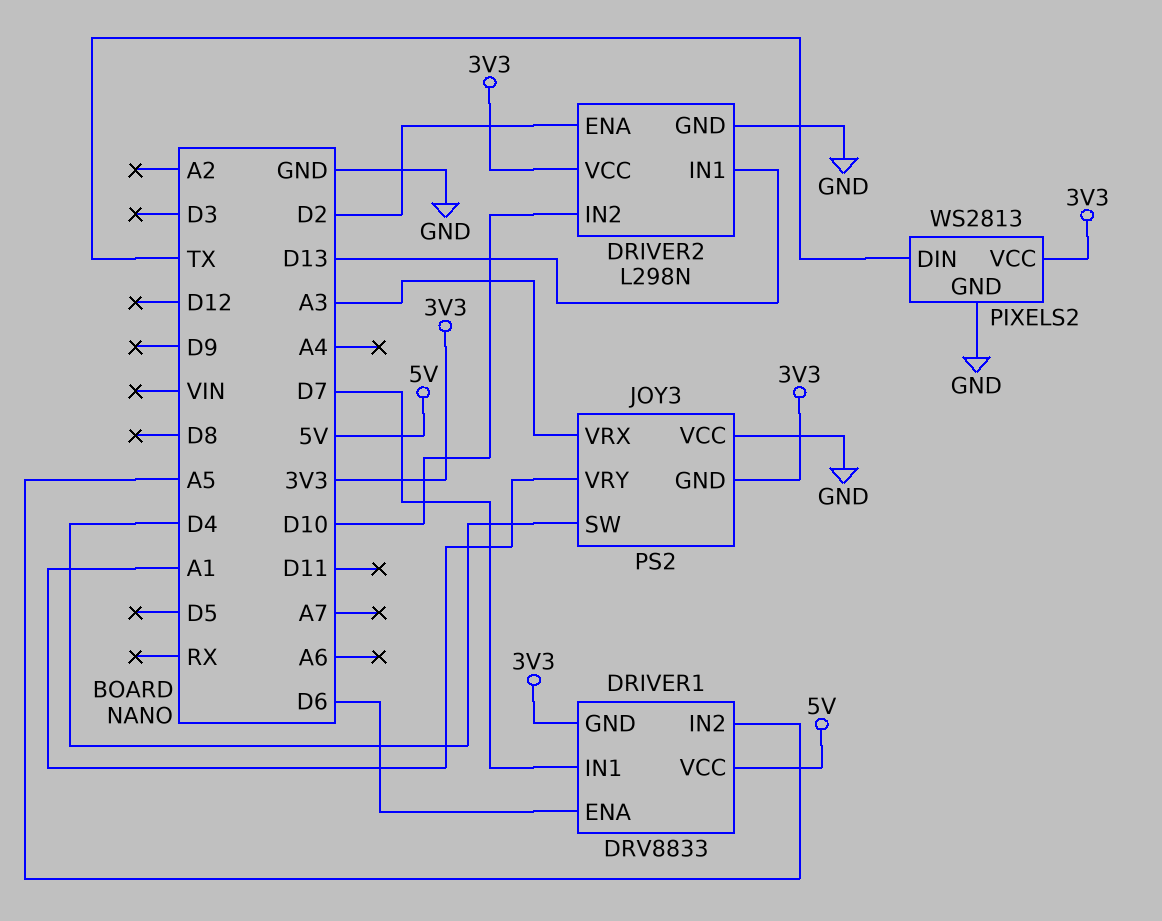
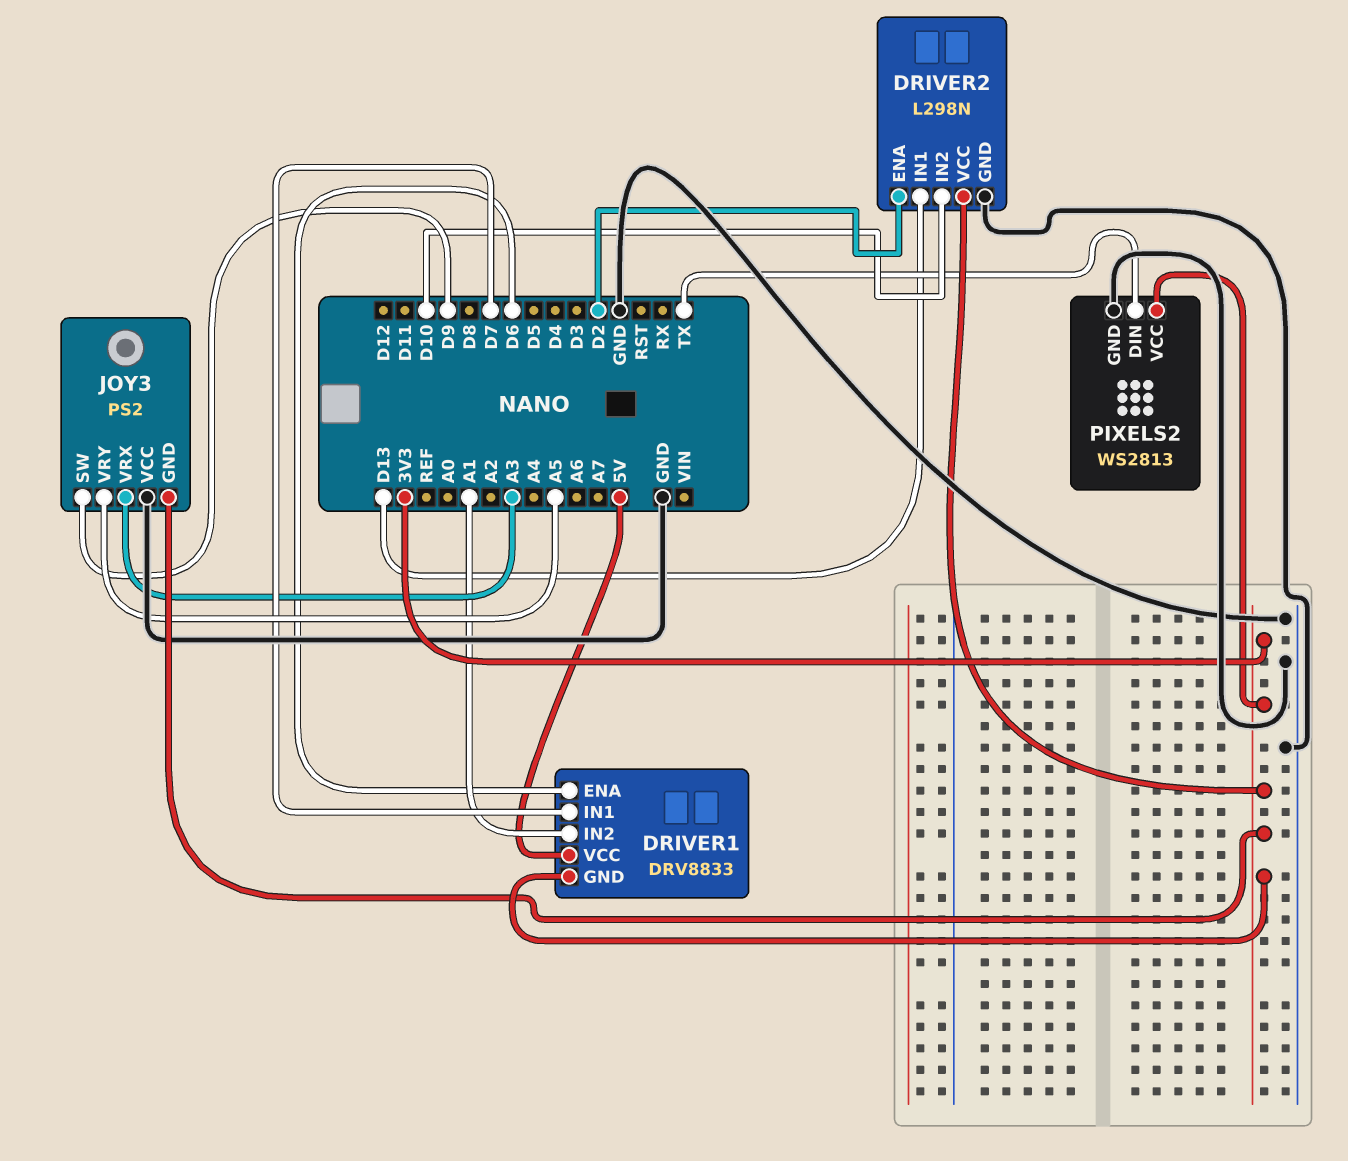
DRIVER1 pin IN2: A5 -> A1
JOY3 pin SW: D4 -> D9
JOY3 pin VRY: A1 -> A5

